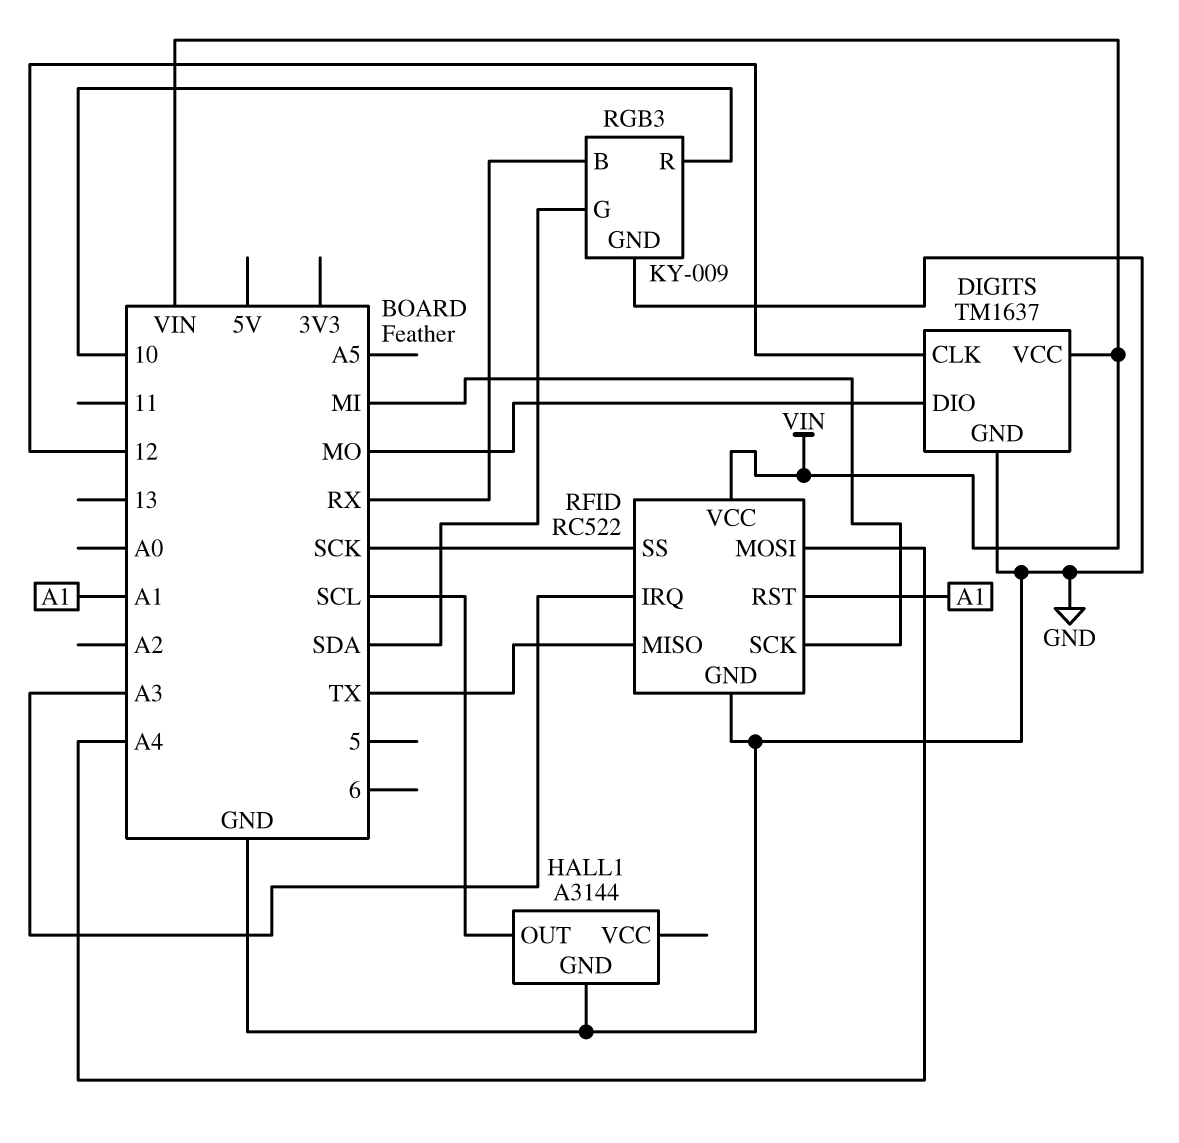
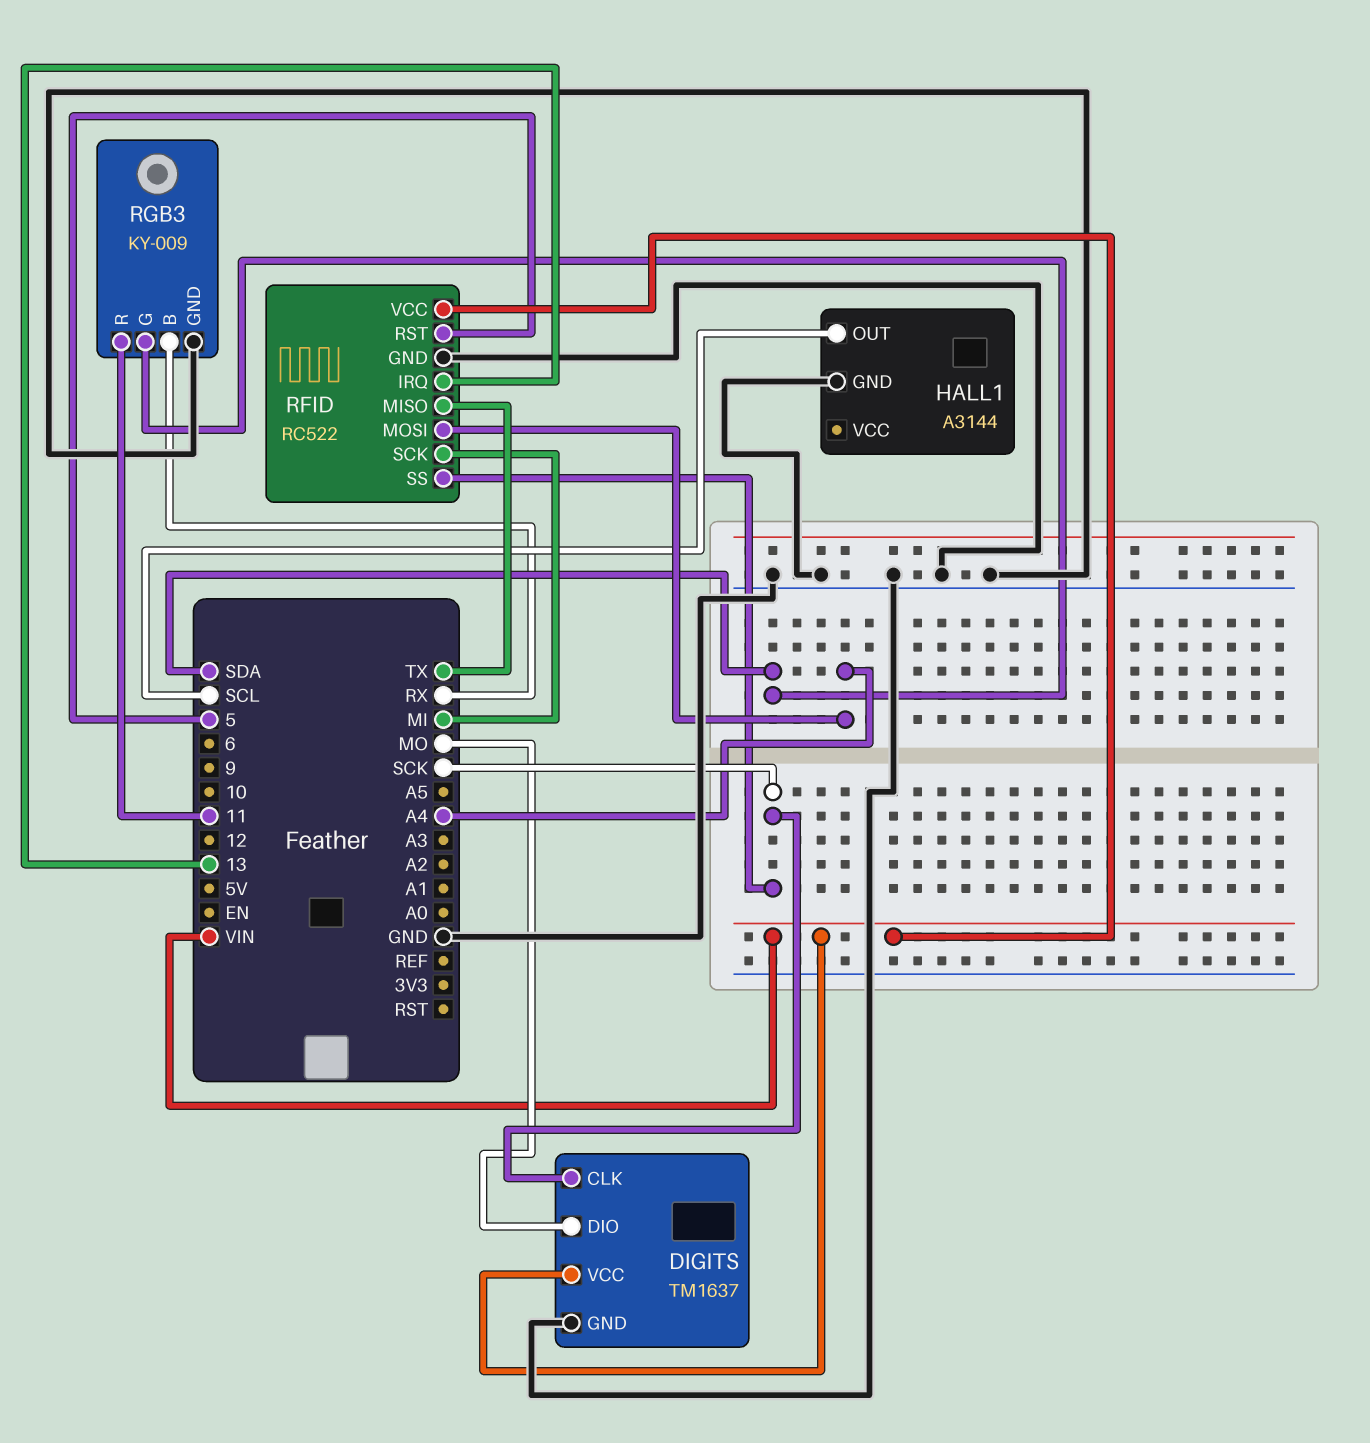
DIGITS pin CLK: 12 -> SCK
RFID pin IRQ: A3 -> 13
RFID pin RST: A1 -> 5
RGB3 pin R: 10 -> 11

